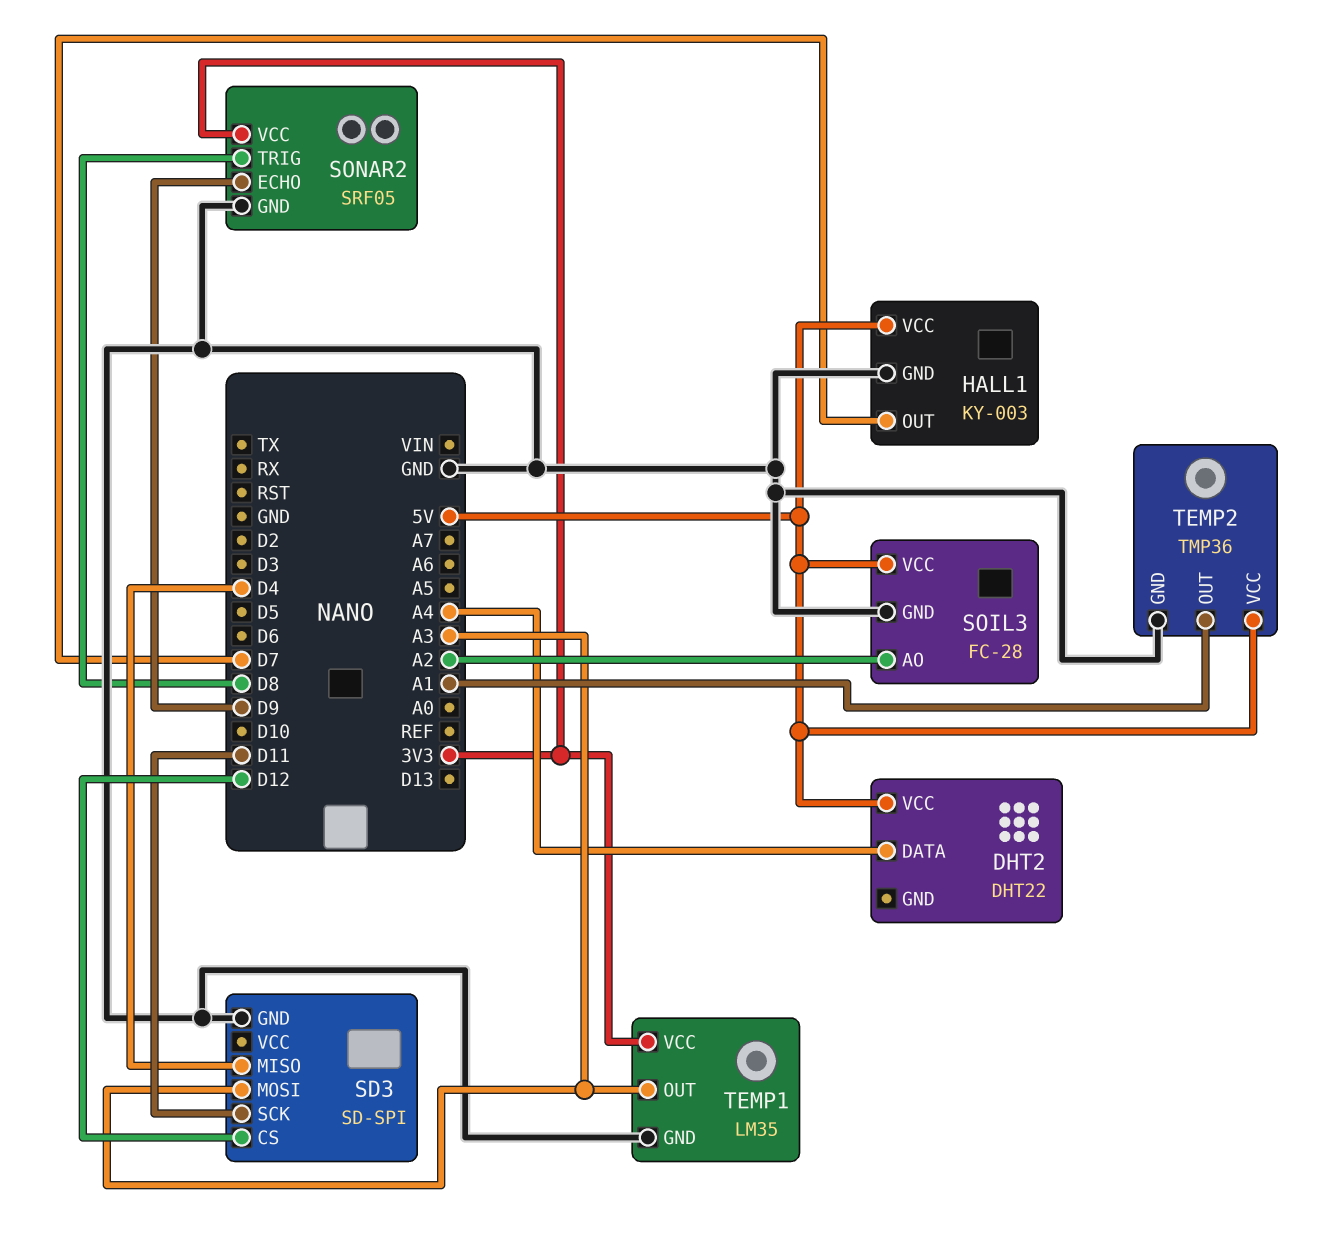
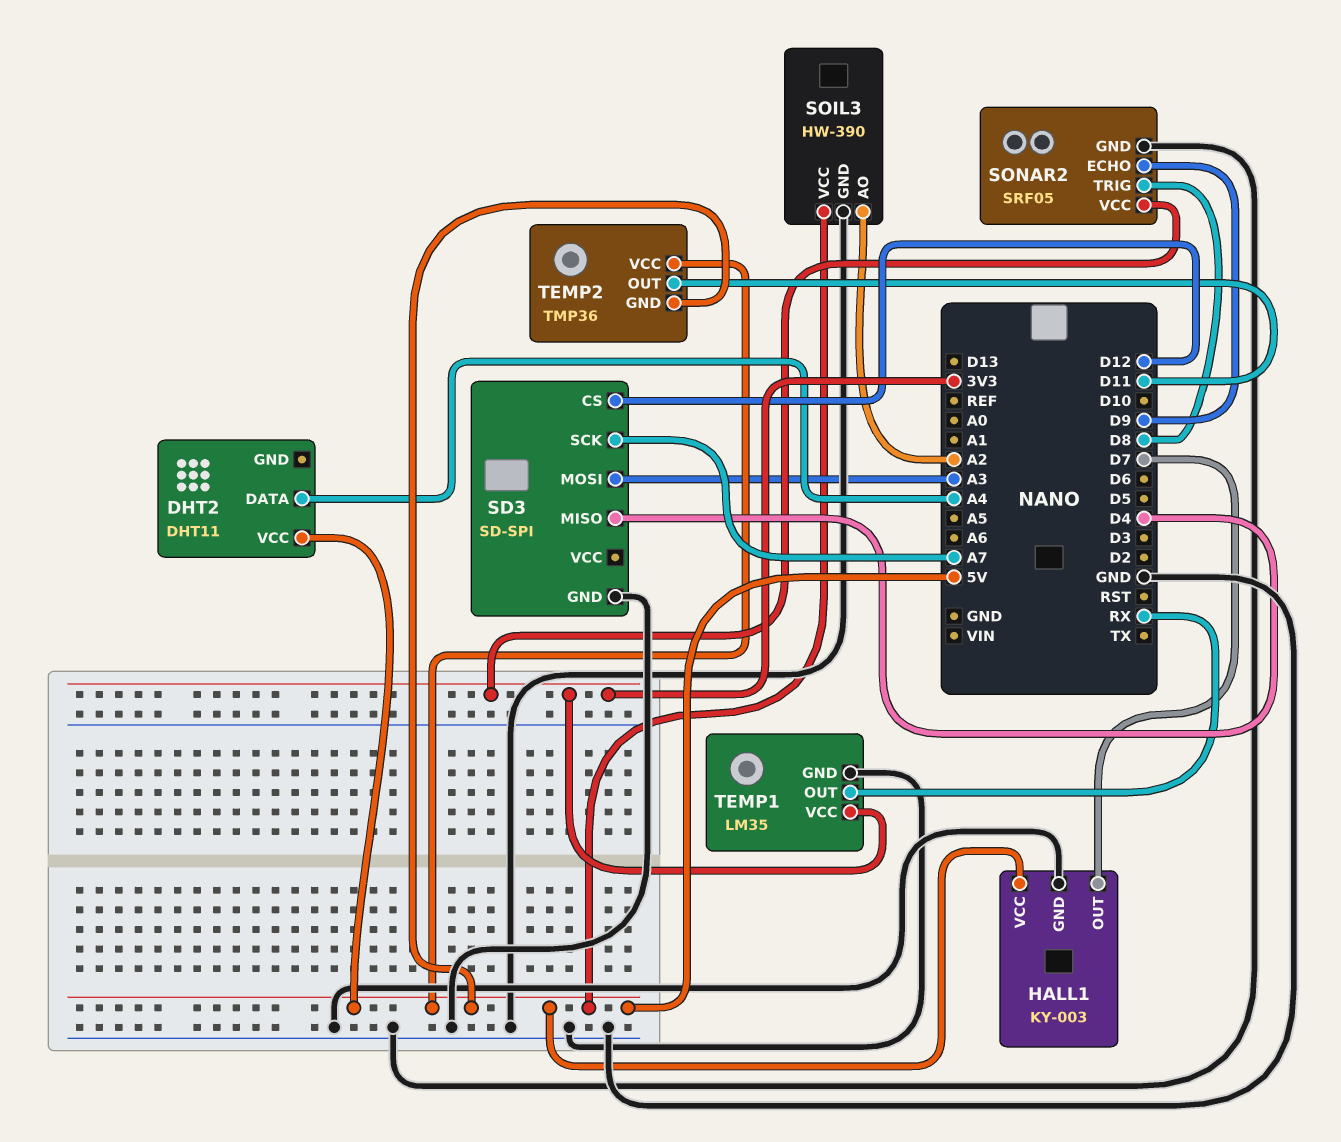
DHT2: DHT22 -> DHT11
SD3 pin SCK: D11 -> A7
SOIL3: FC-28 -> HW-390
TEMP1 pin OUT: A3 -> RX
TEMP2 pin GND: GND -> 5V
TEMP2 pin OUT: A1 -> D11

